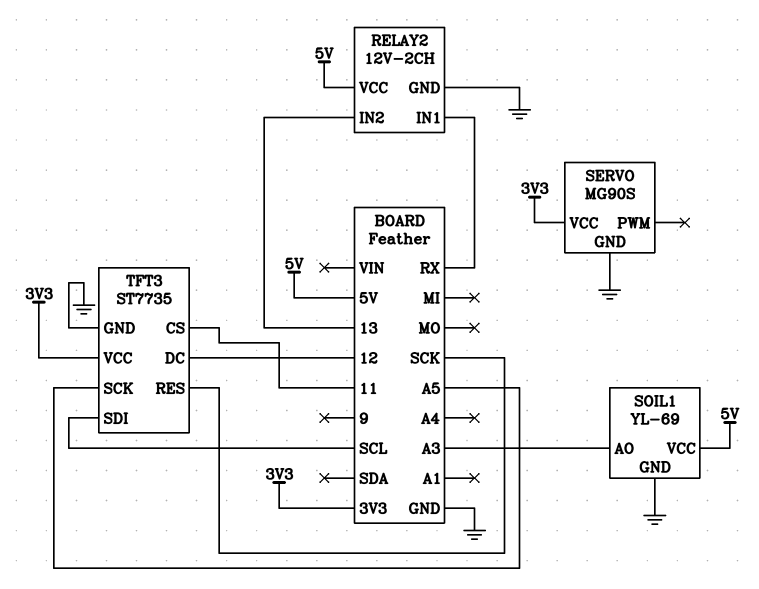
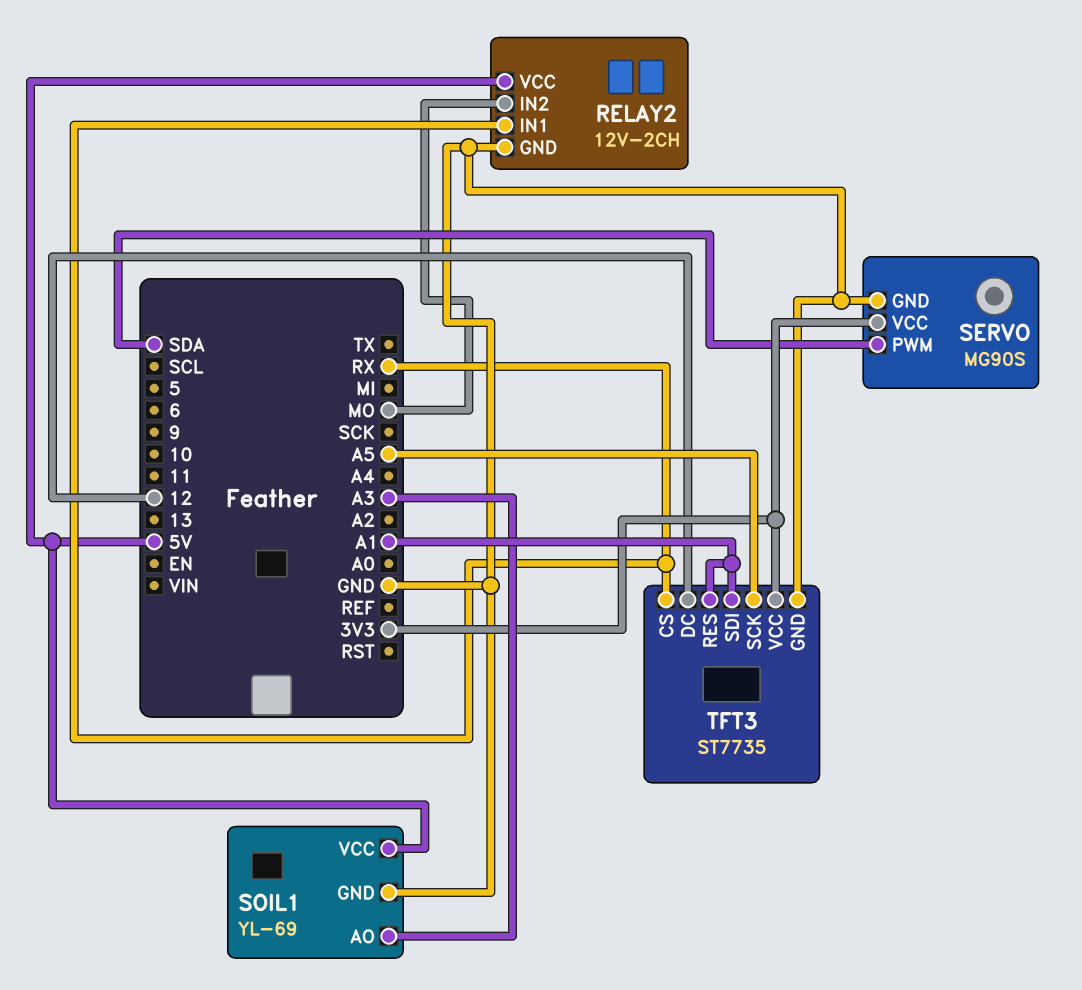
RELAY2 pin IN2: 13 -> MO
SERVO pin PWM: none -> SDA
TFT3 pin CS: 11 -> RX
TFT3 pin RES: SCK -> A1
TFT3 pin SDI: SCL -> A1

